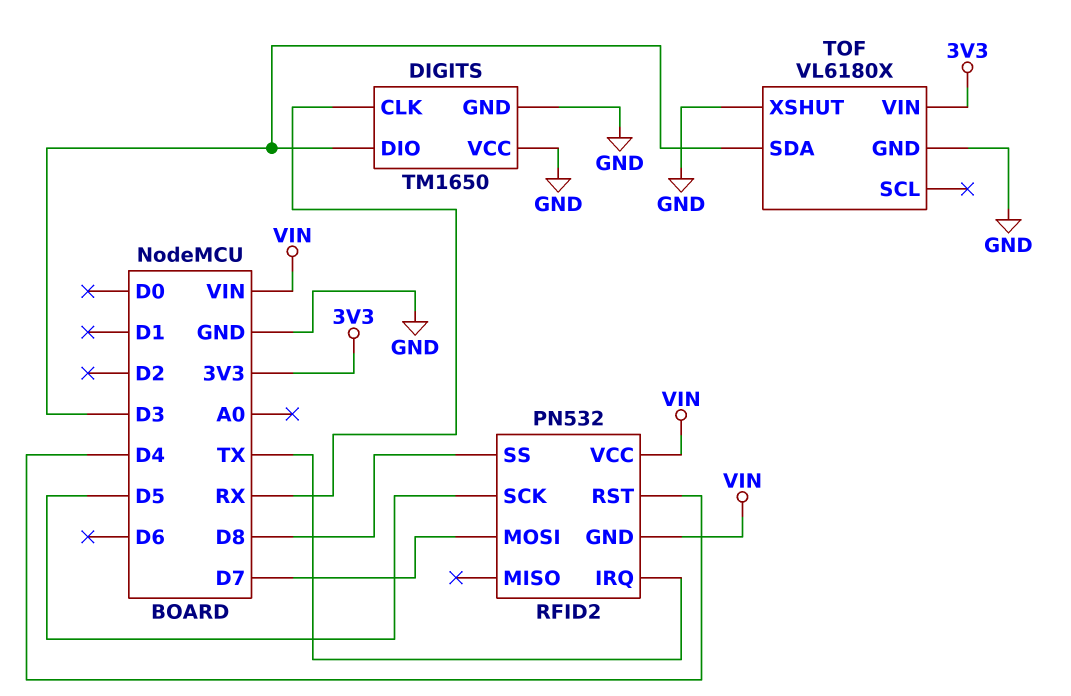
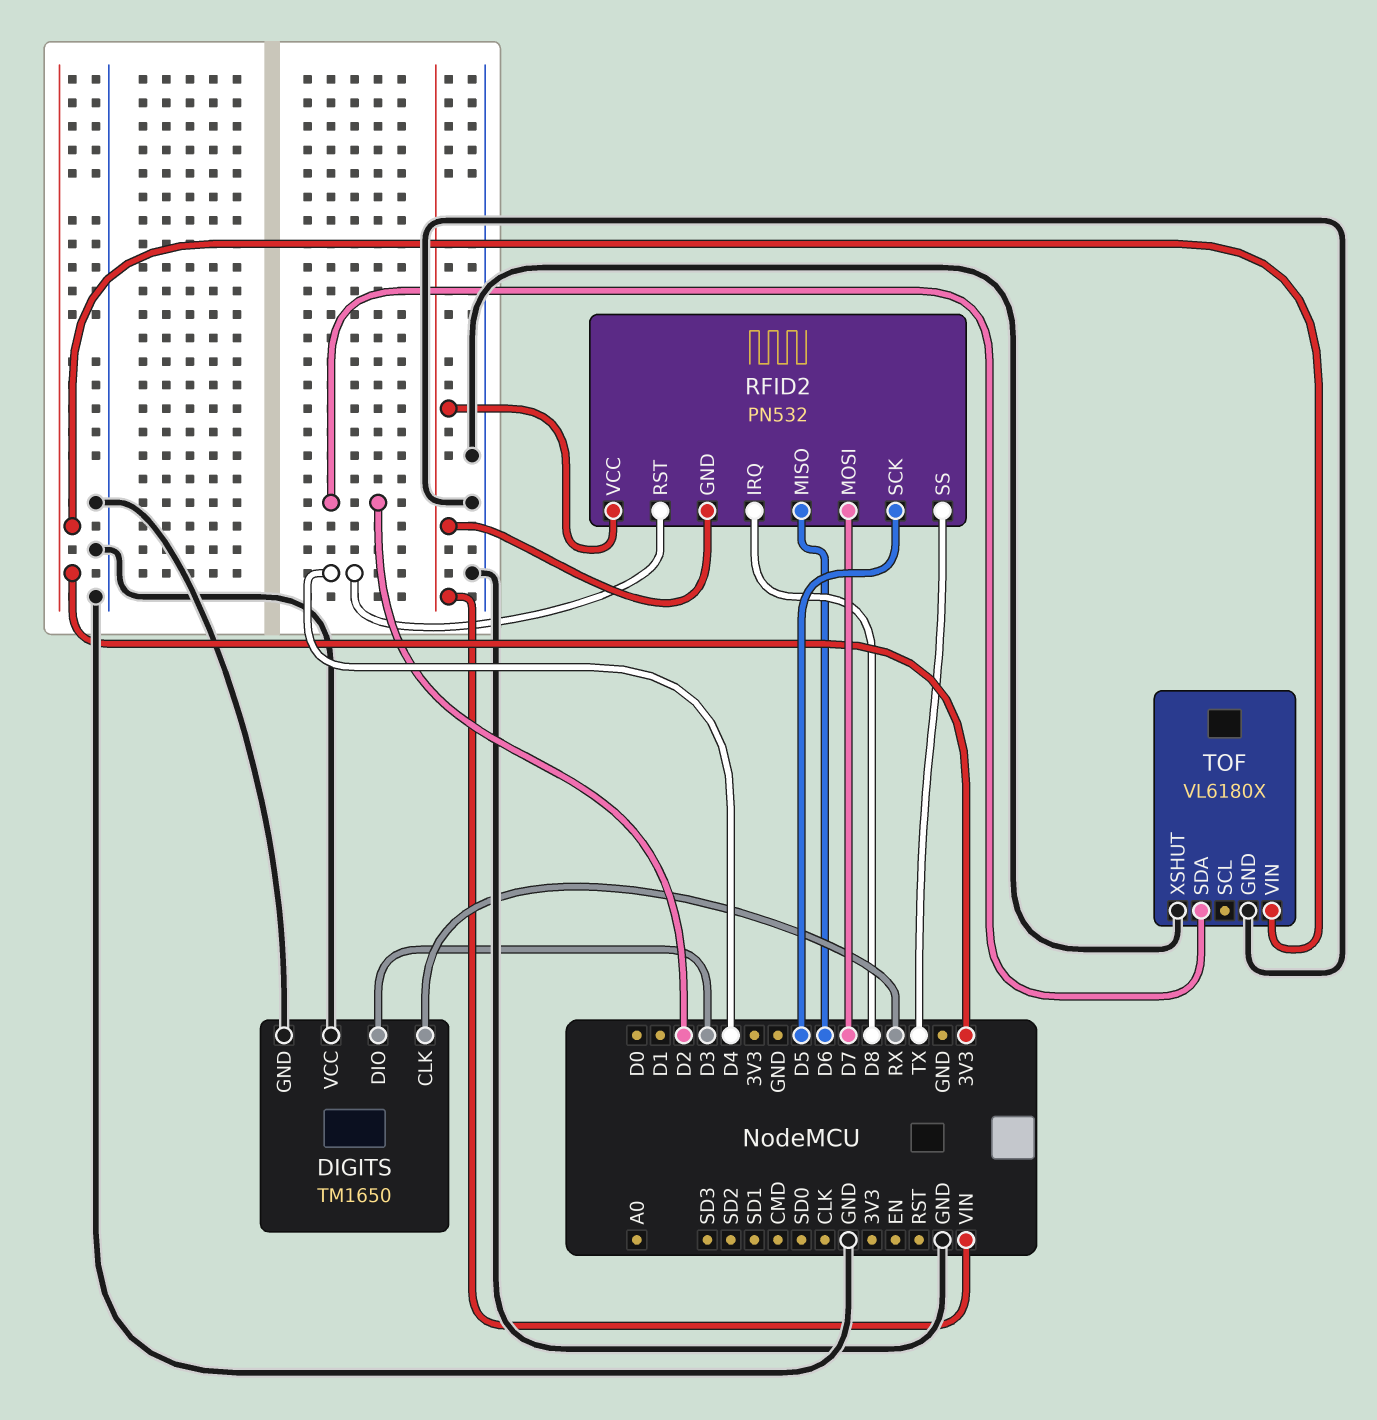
RFID2 pin IRQ: TX -> D8
RFID2 pin MISO: none -> D6
RFID2 pin SS: D8 -> TX
TOF pin SDA: D3 -> D2

